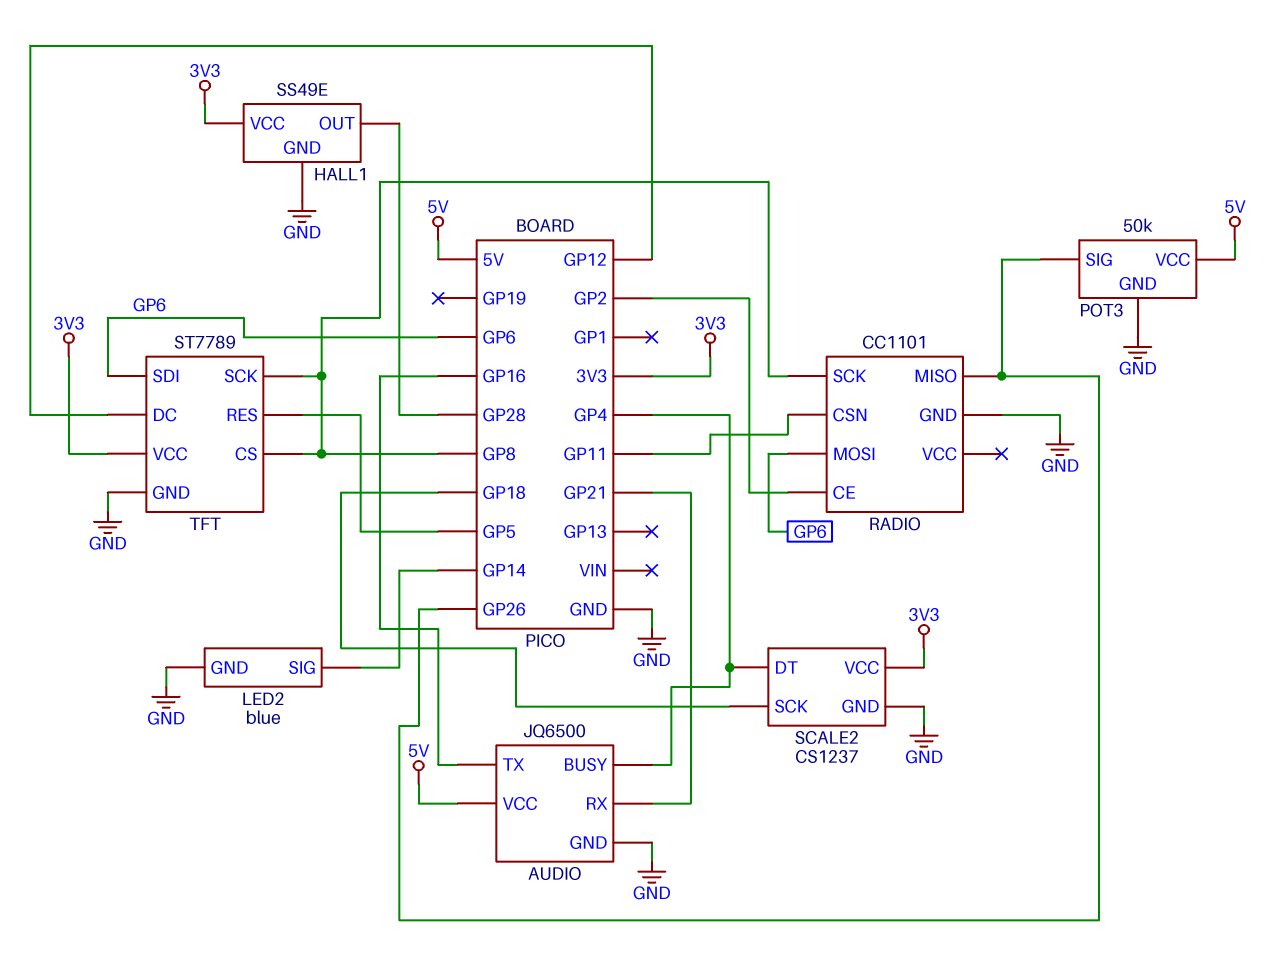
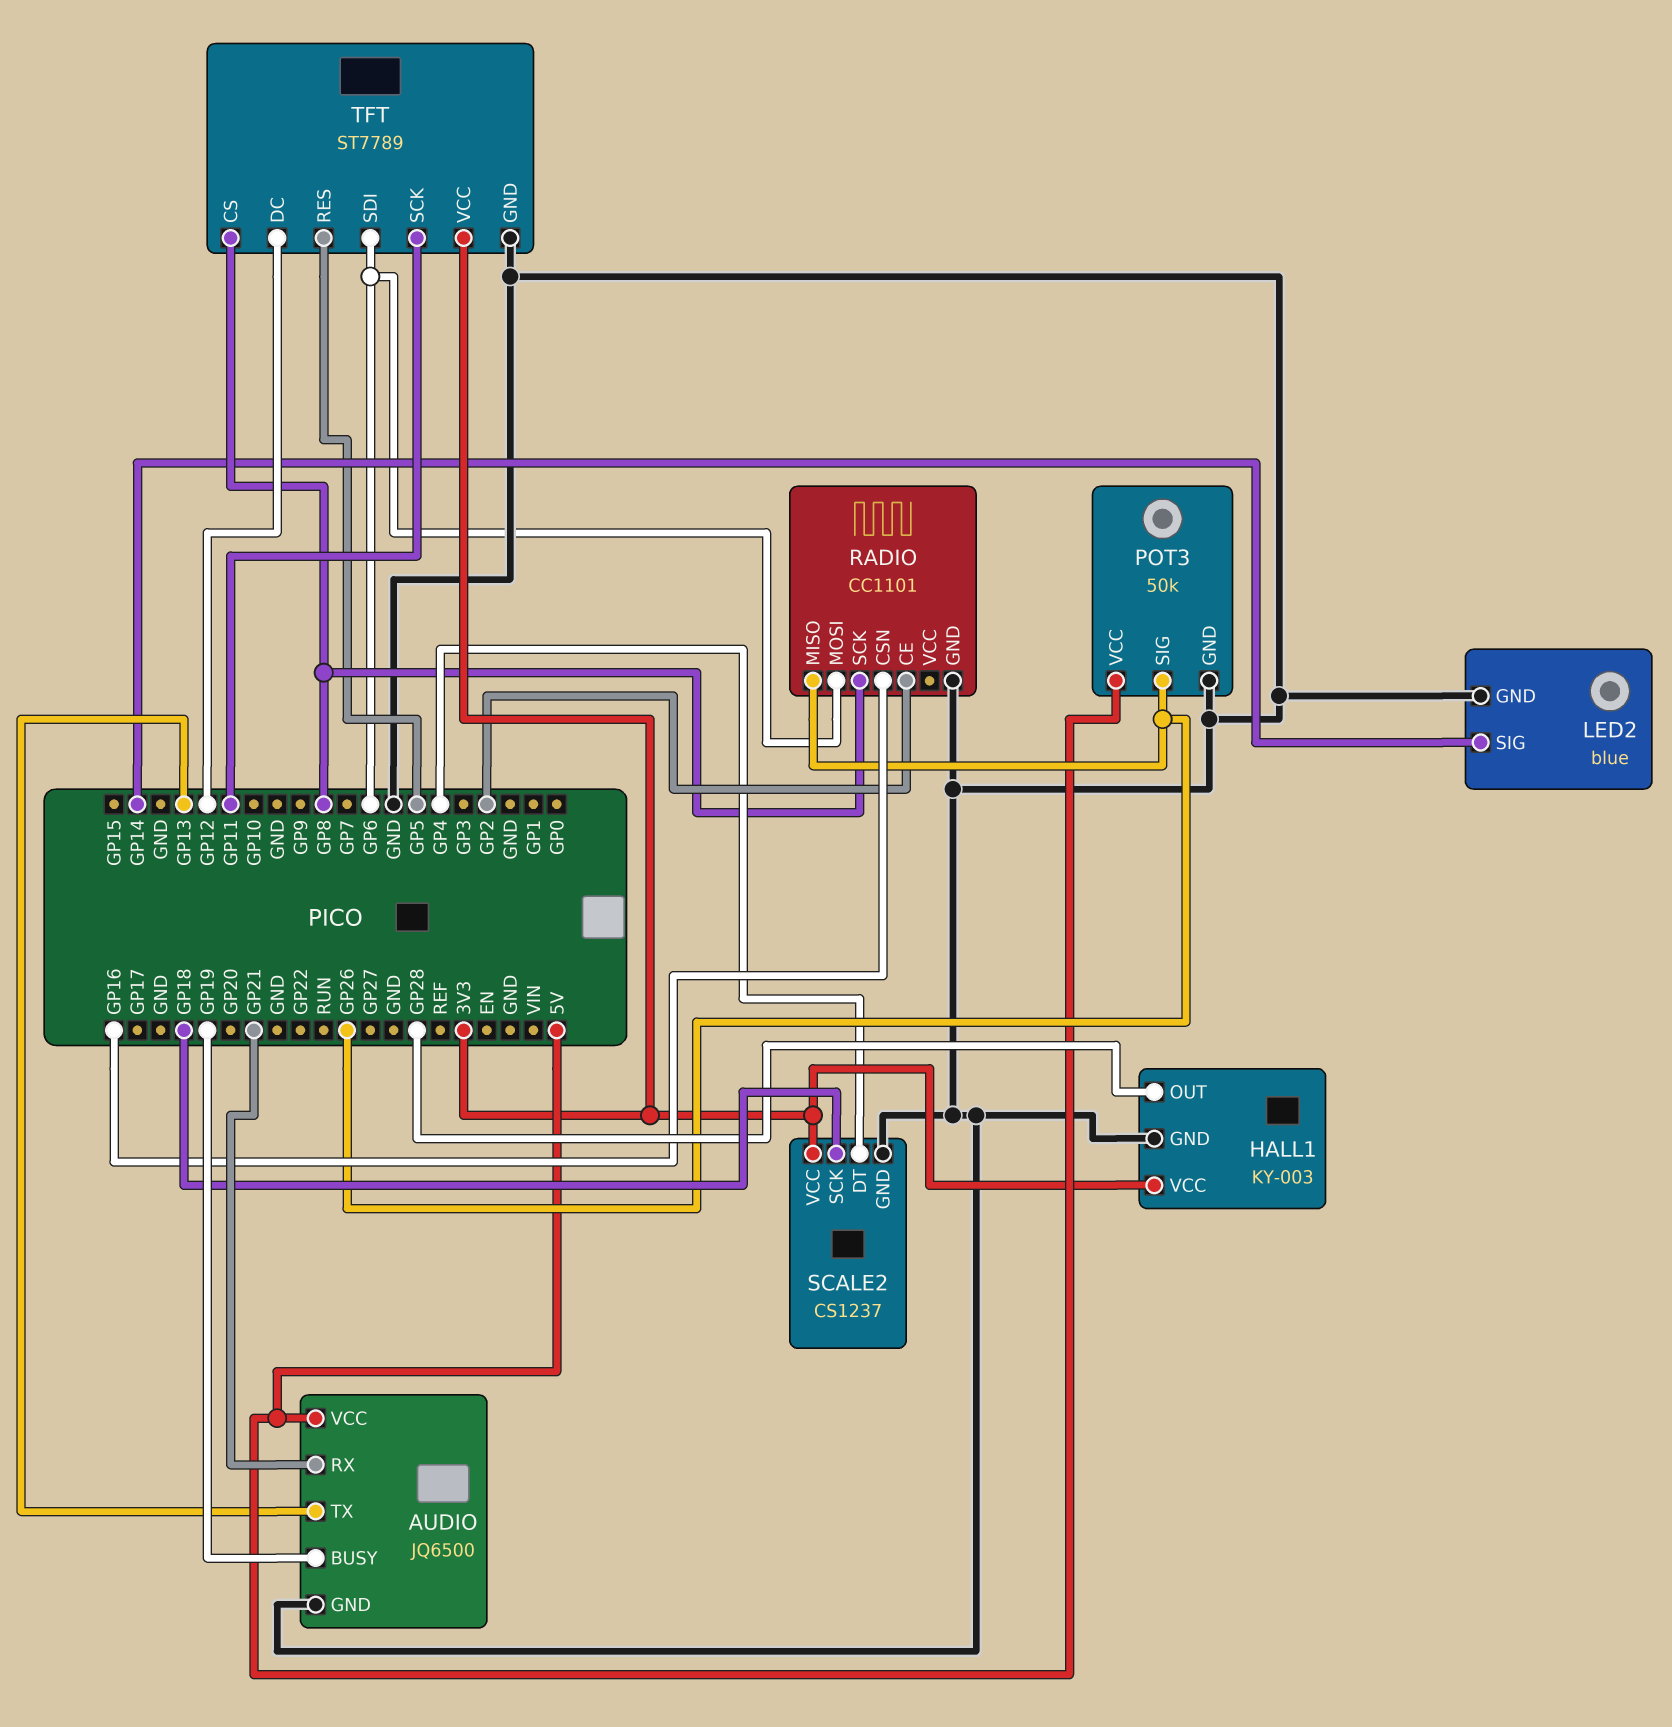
AUDIO pin BUSY: GP4 -> GP19
AUDIO pin TX: GP16 -> GP13
HALL1: SS49E -> KY-003
RADIO pin CSN: GP11 -> GP16
TFT pin SCK: GP8 -> GP11

